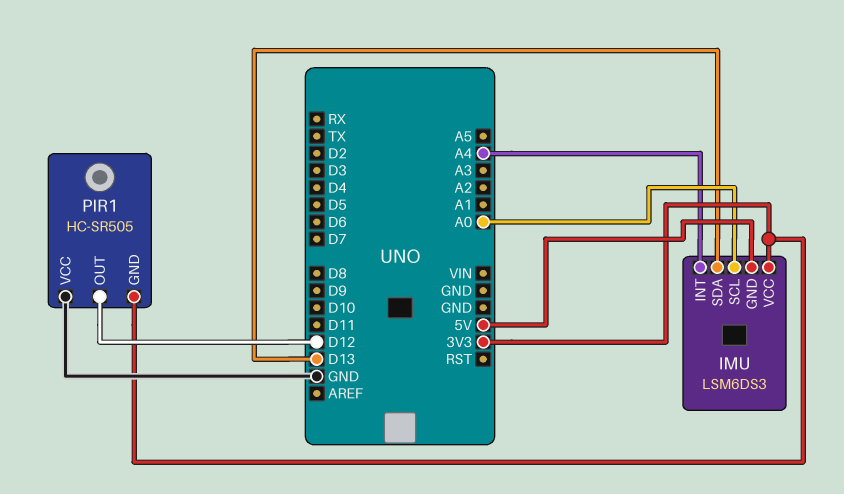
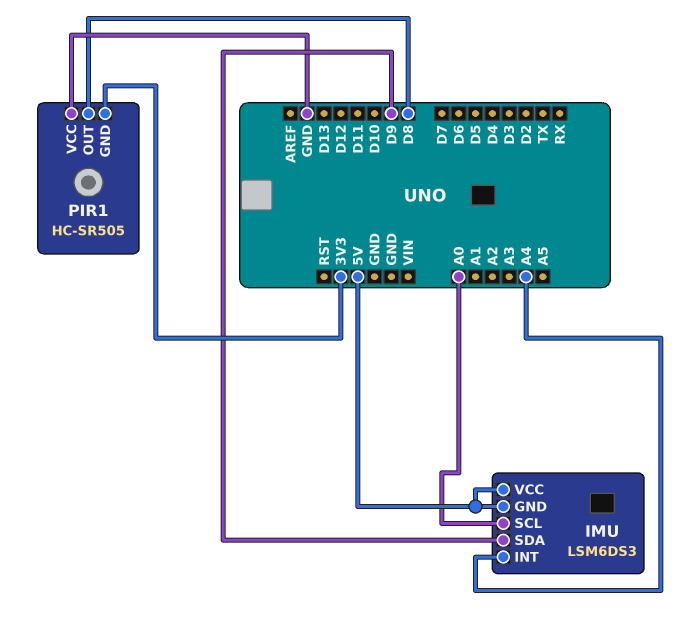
IMU pin SDA: D13 -> D9
IMU pin VCC: 3V3 -> 5V
PIR1 pin OUT: D12 -> D8

